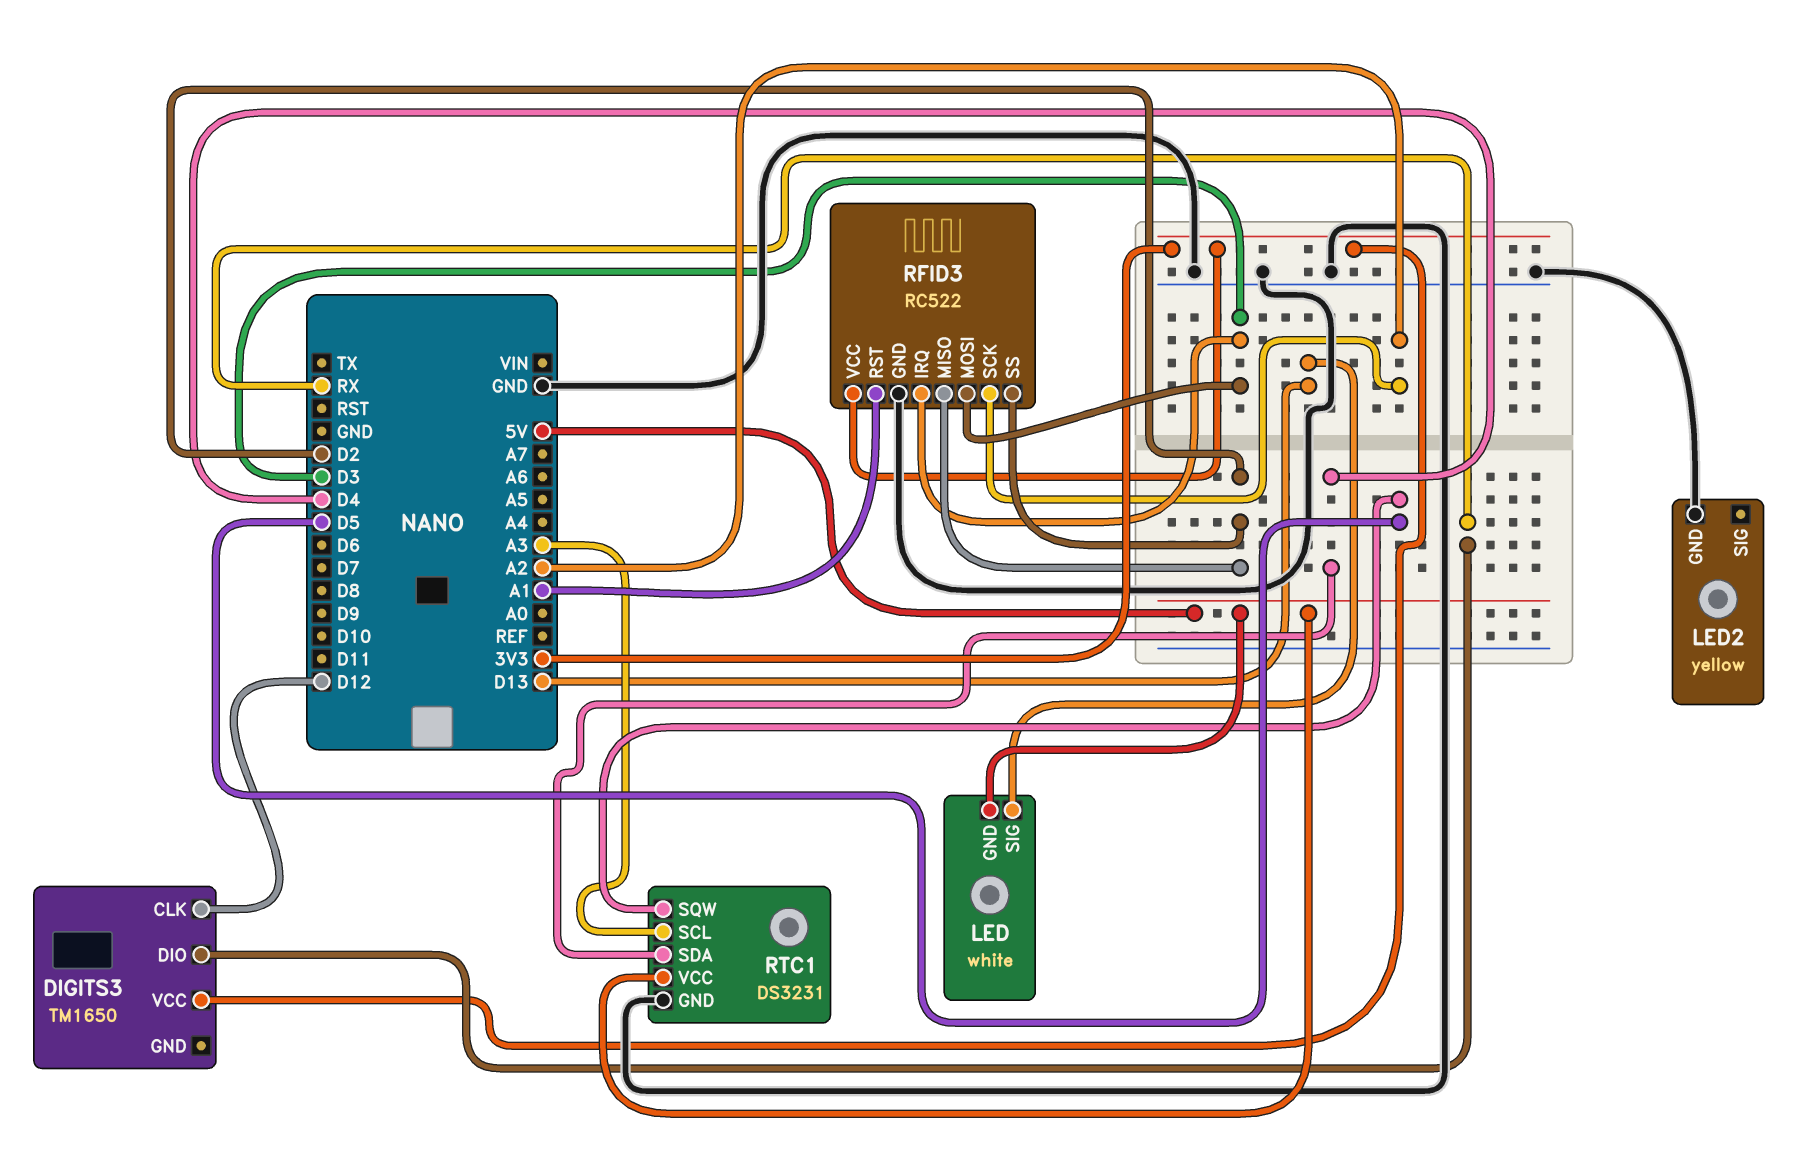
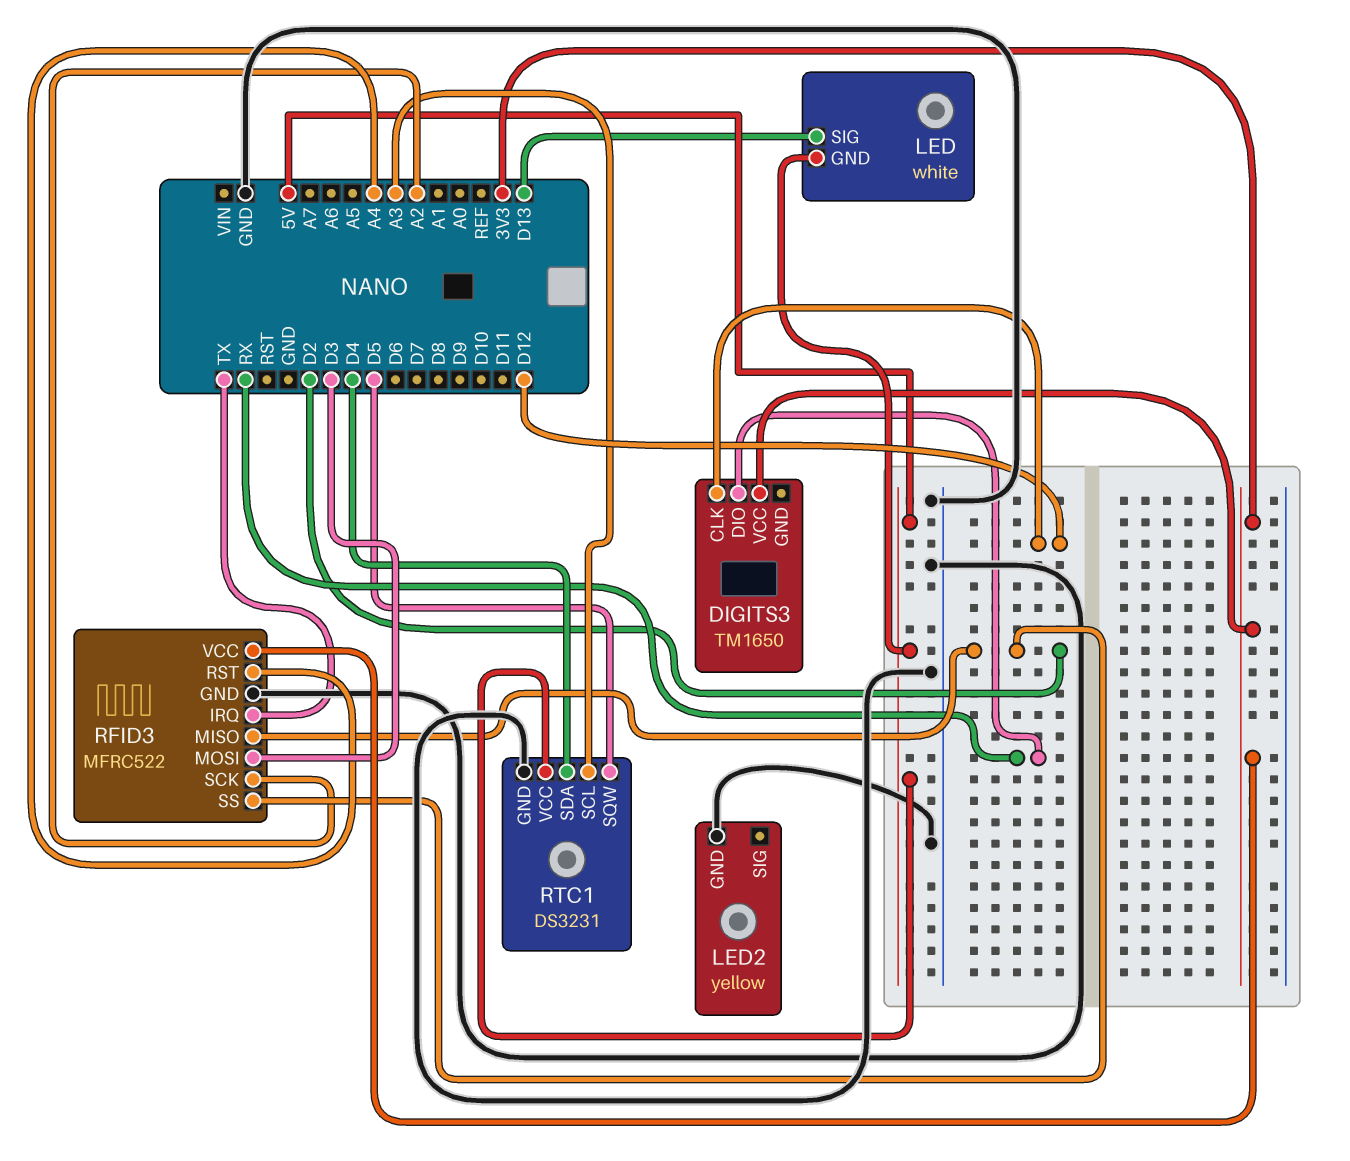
RFID3: RC522 -> MFRC522
RFID3 pin IRQ: D3 -> TX
RFID3 pin RST: A1 -> A4

